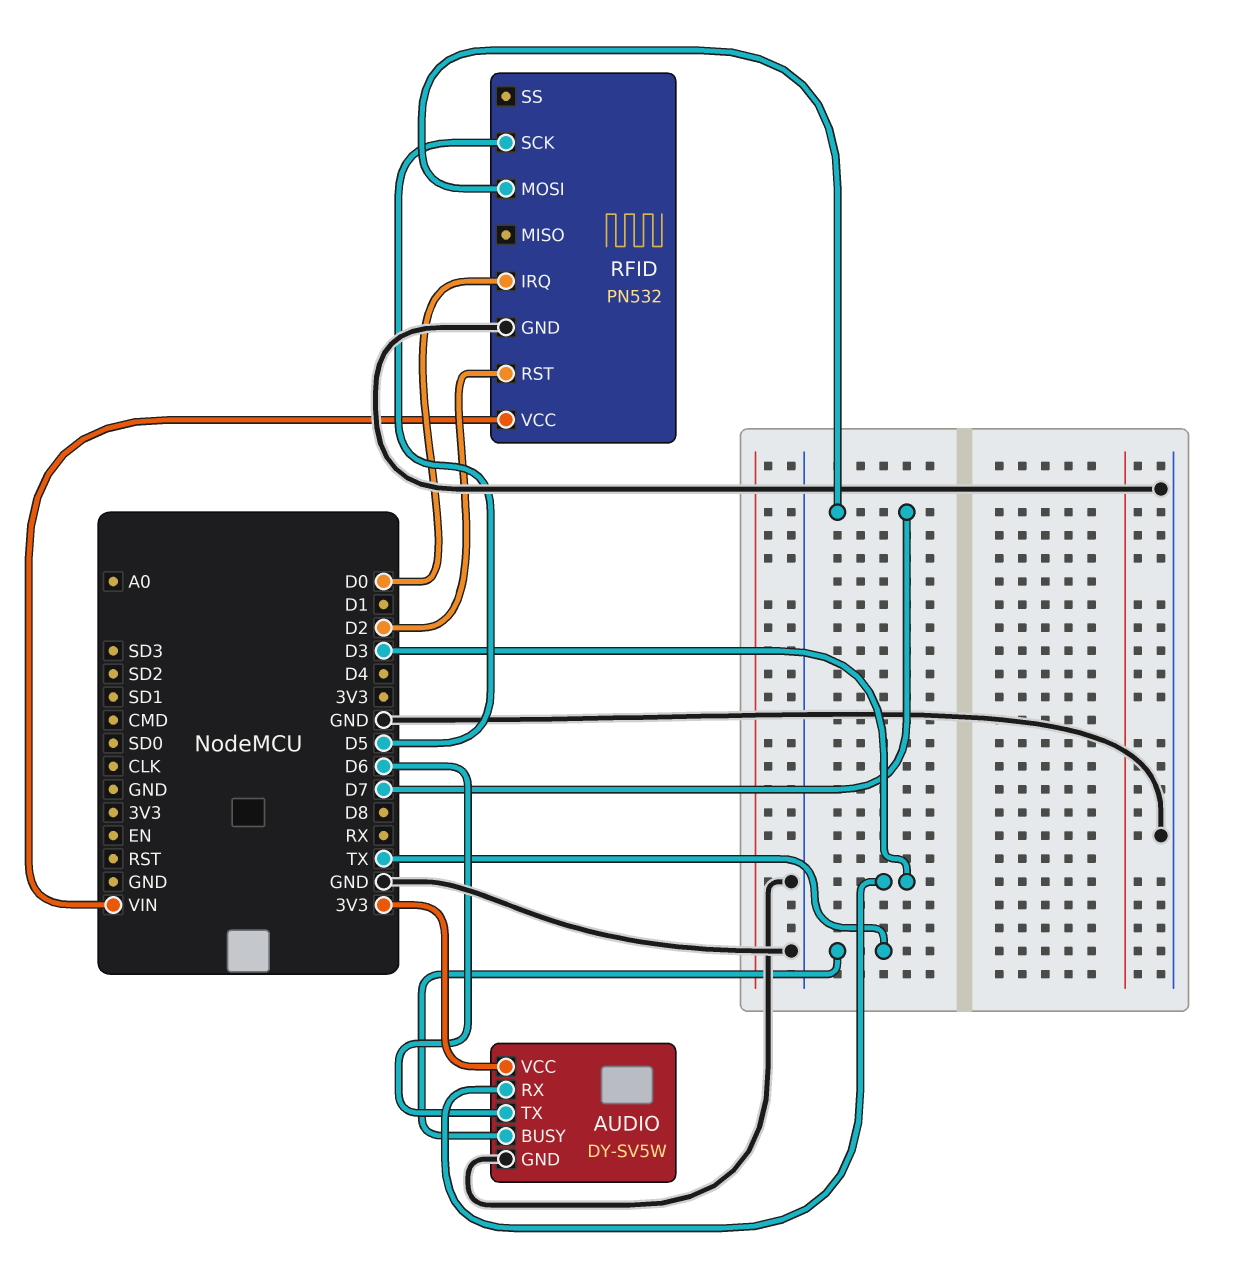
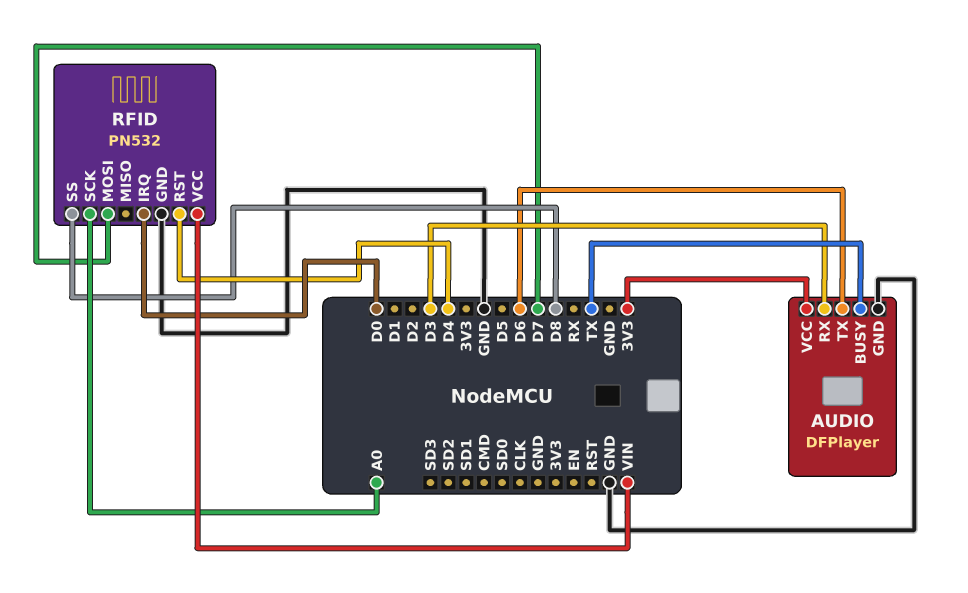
AUDIO: DY-SV5W -> DFPlayer
RFID pin RST: D2 -> D4
RFID pin SCK: D5 -> A0
RFID pin SS: none -> D8

